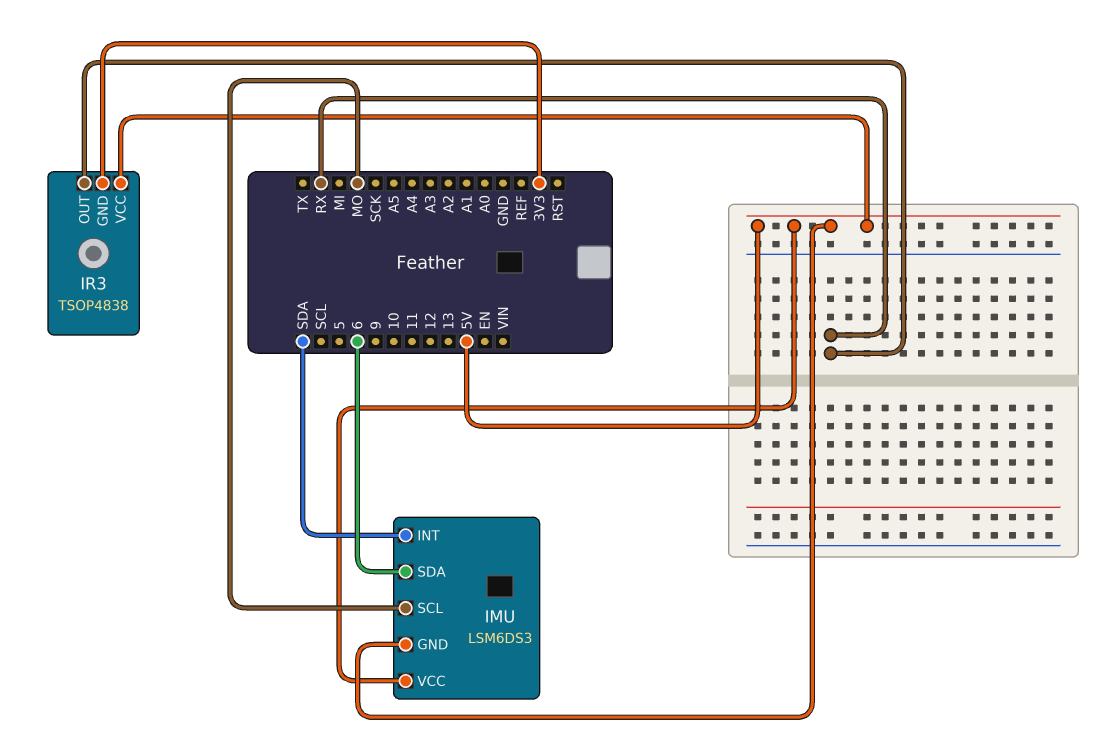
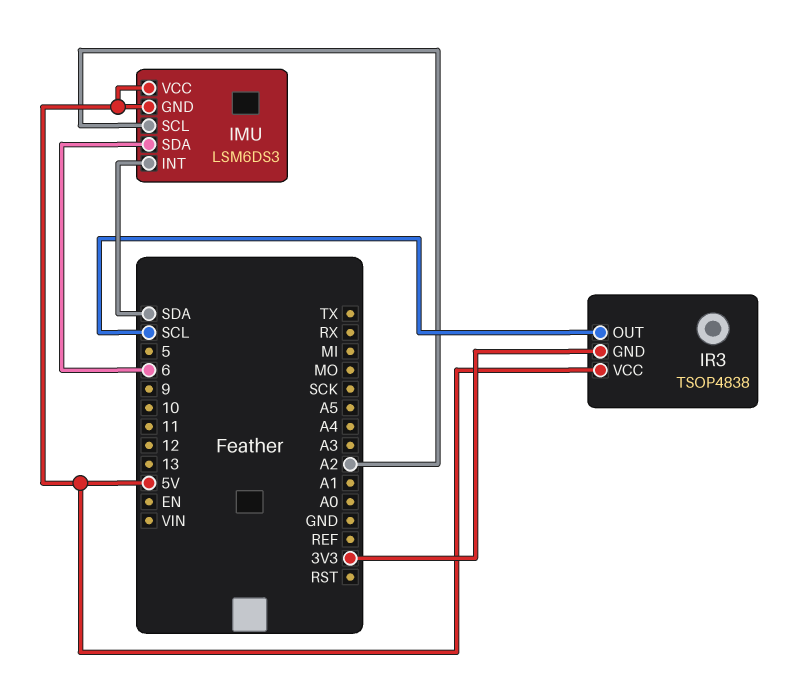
IMU pin SCL: MO -> A2
IR3 pin OUT: RX -> SCL

